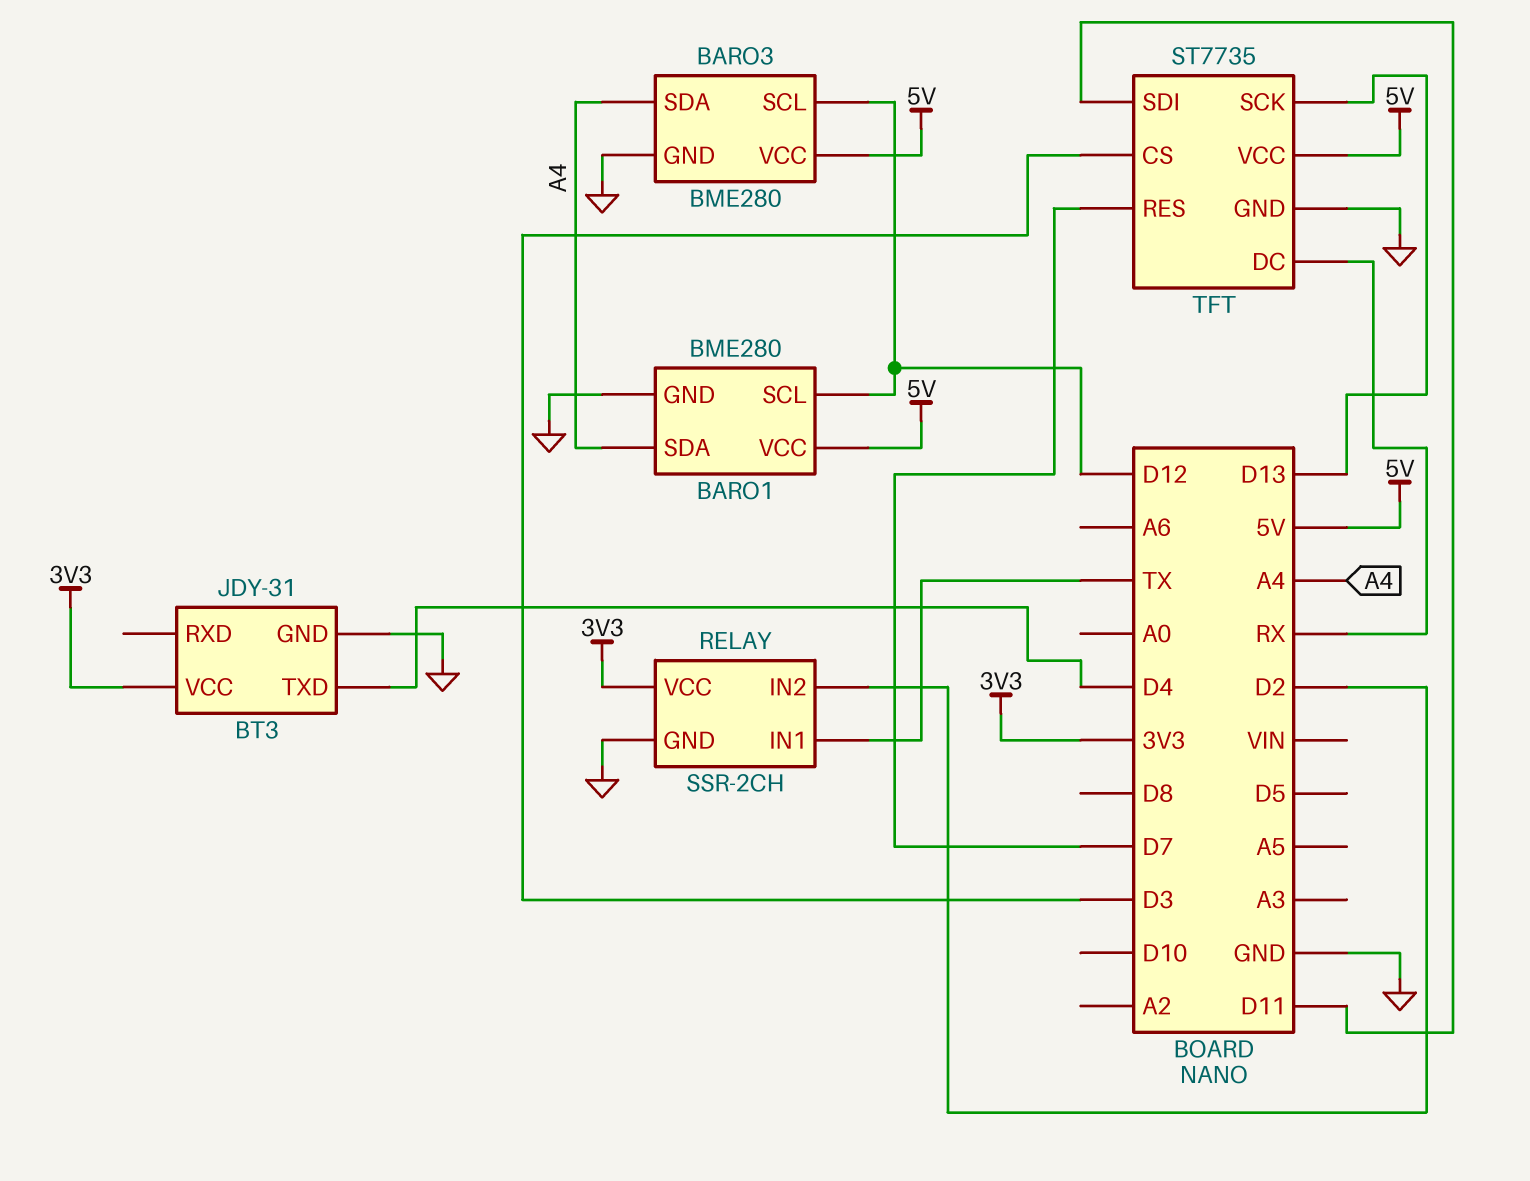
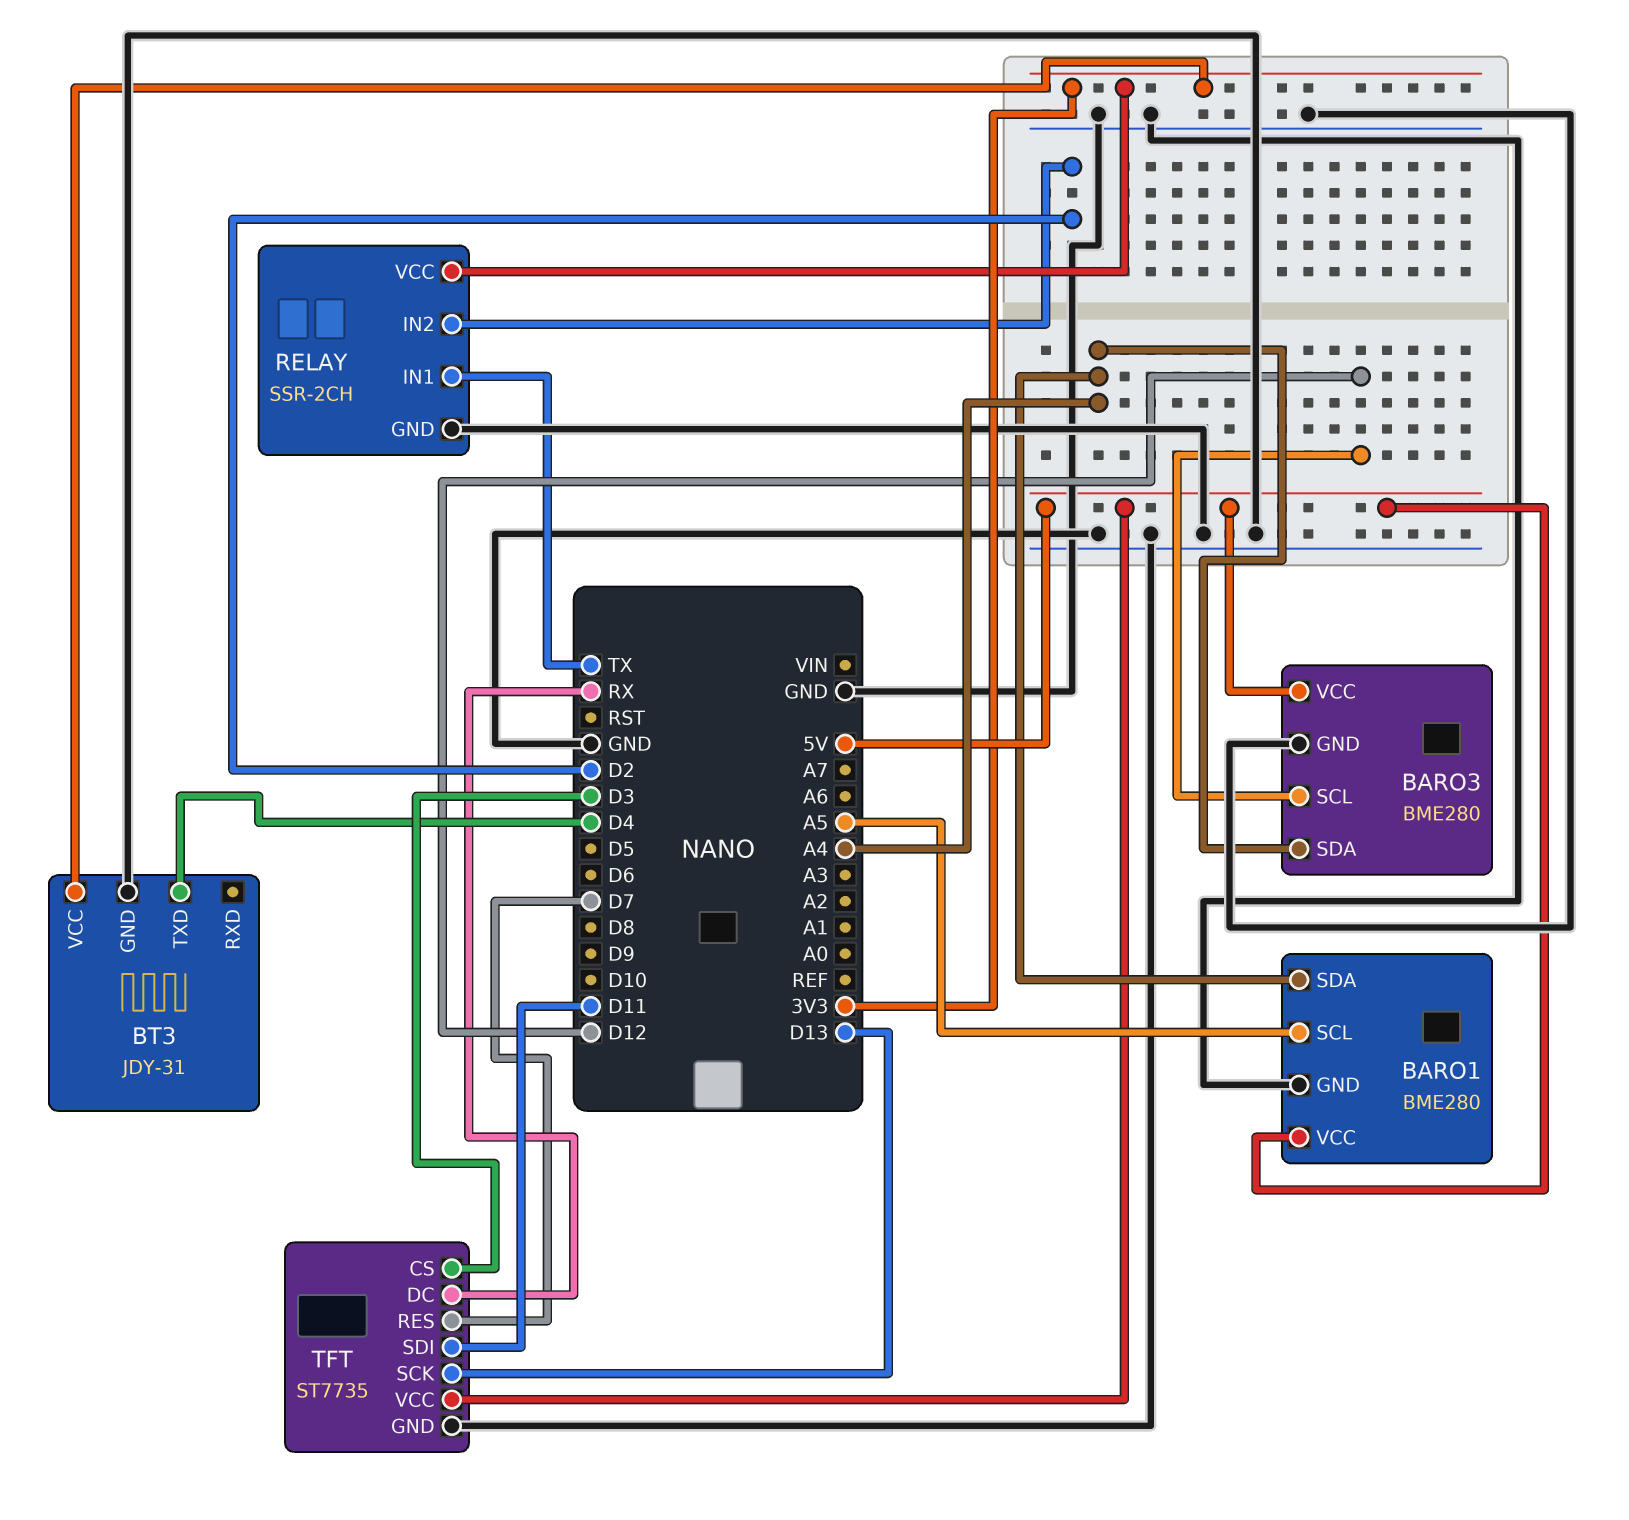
BARO1 pin SCL: D12 -> A5

